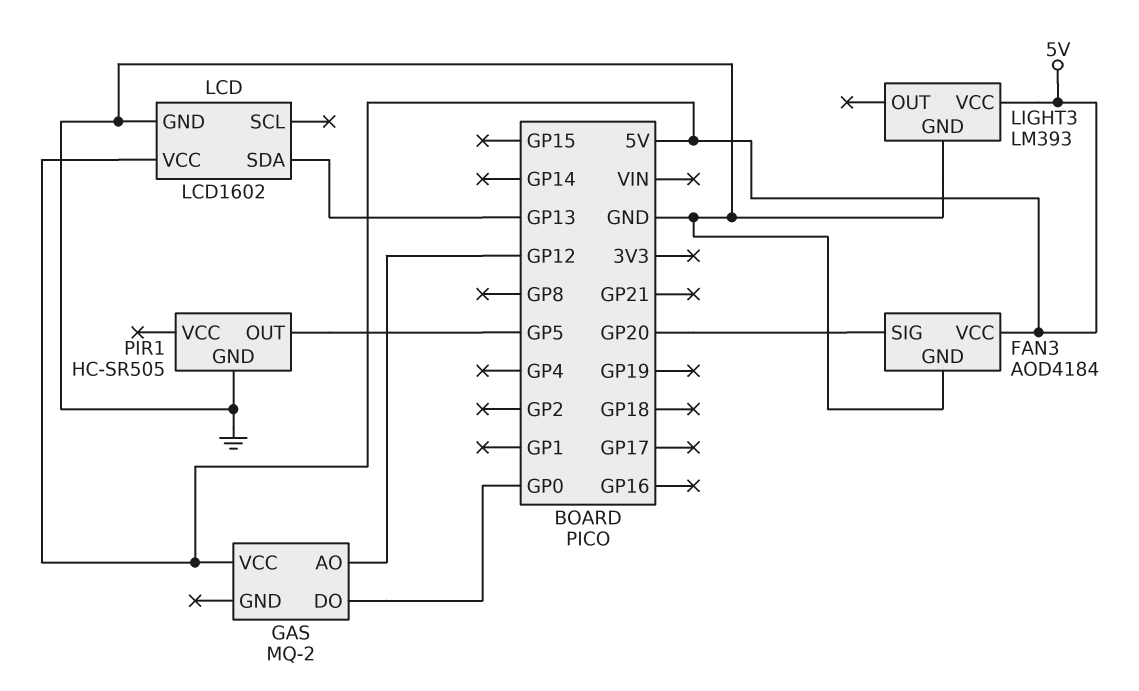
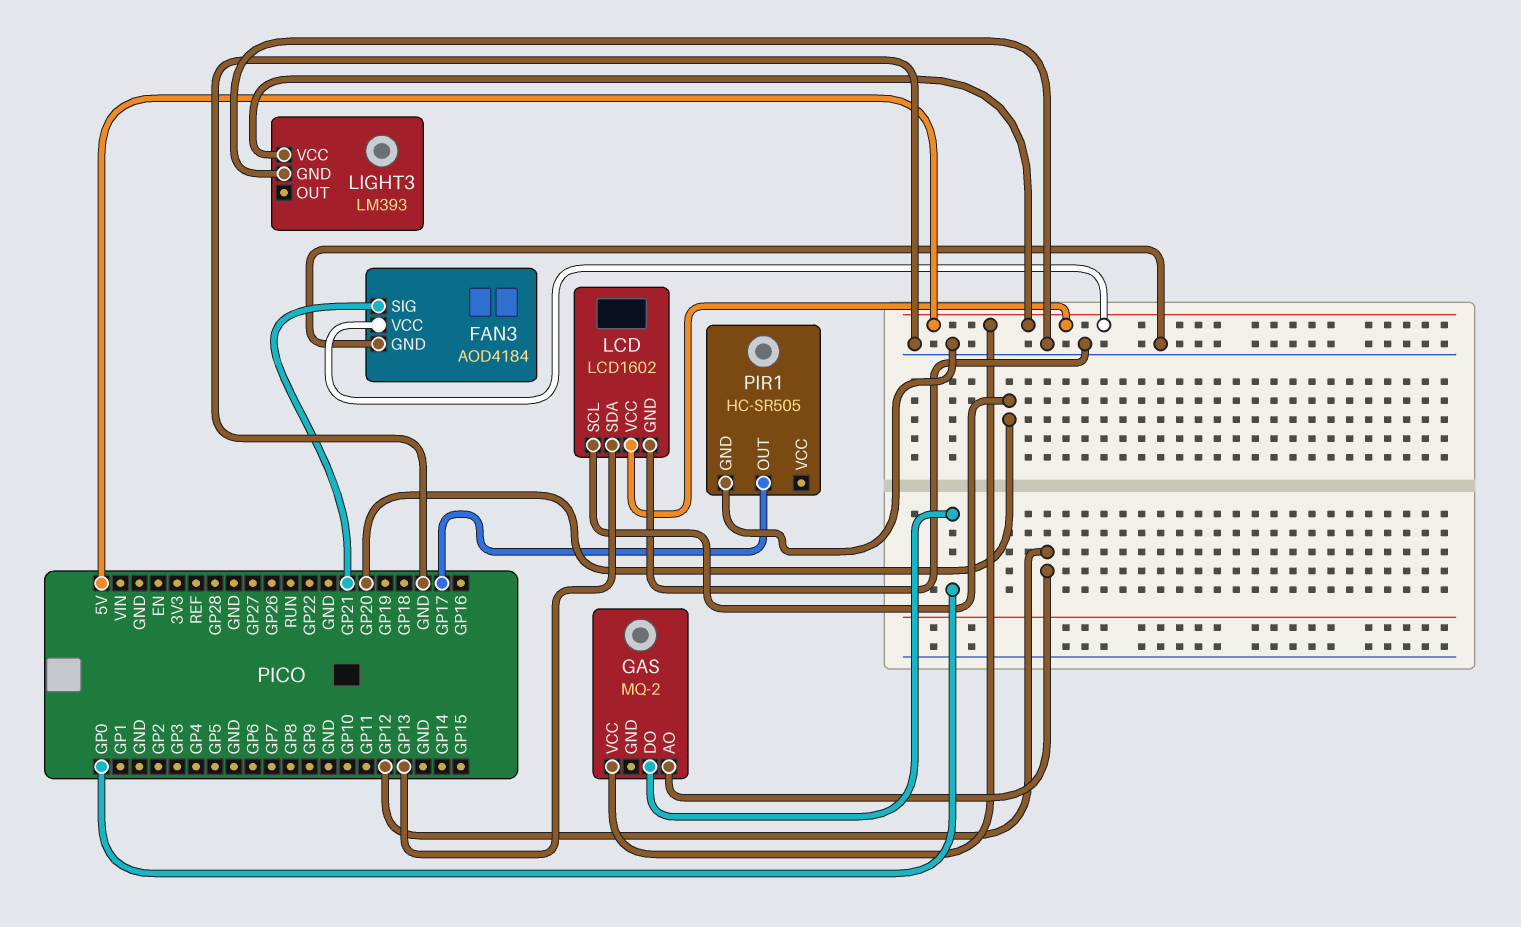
FAN3 pin SIG: GP20 -> GP21
LCD pin SCL: none -> GP20
PIR1 pin OUT: GP5 -> GP17

